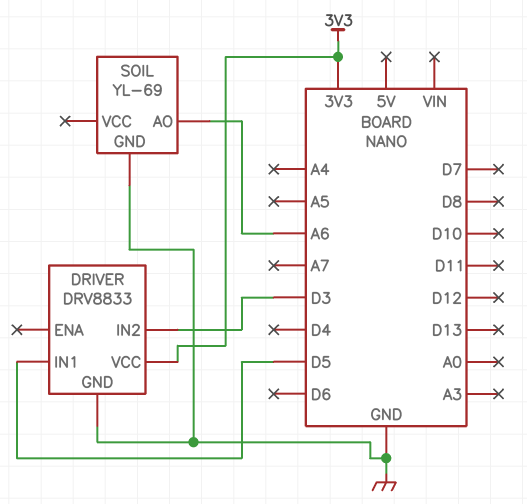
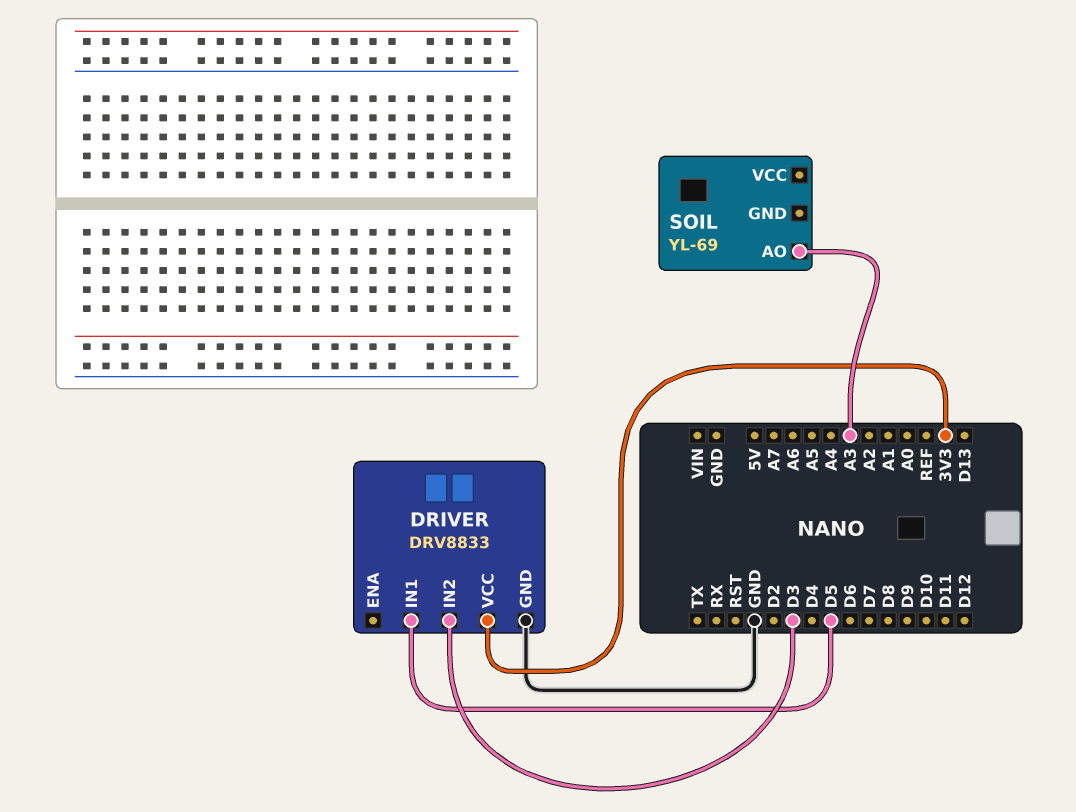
SOIL pin AO: A6 -> A3
SOIL pin GND: GND -> none

